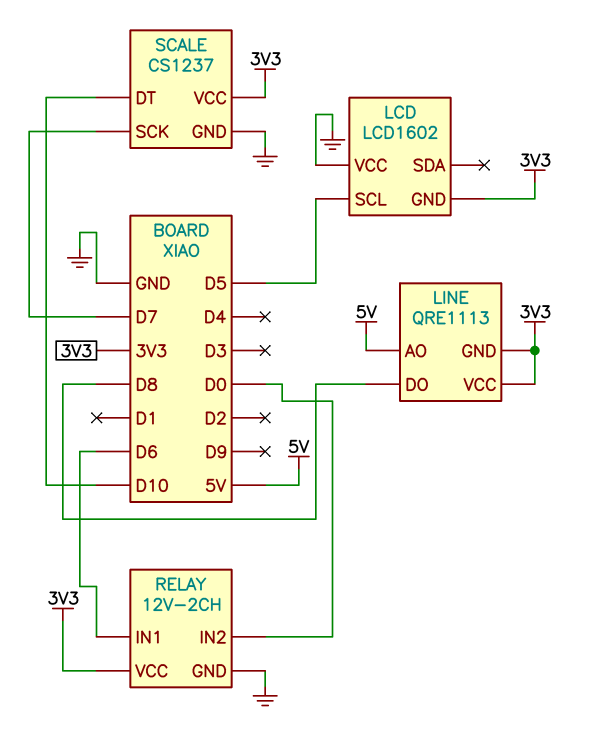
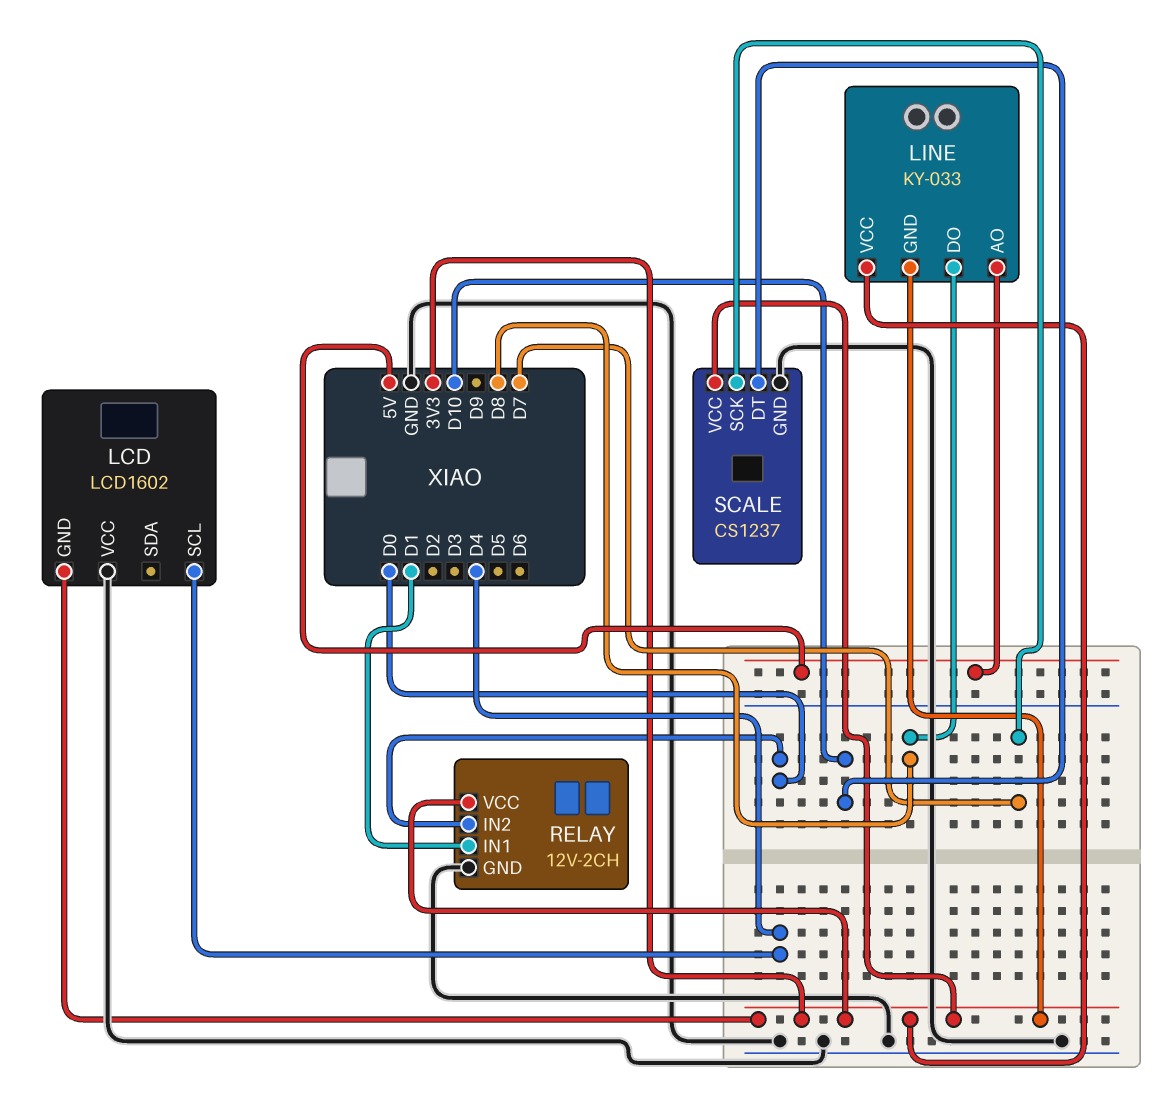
LCD pin SCL: D5 -> D4
LINE: QRE1113 -> KY-033
RELAY pin IN1: D6 -> D1

